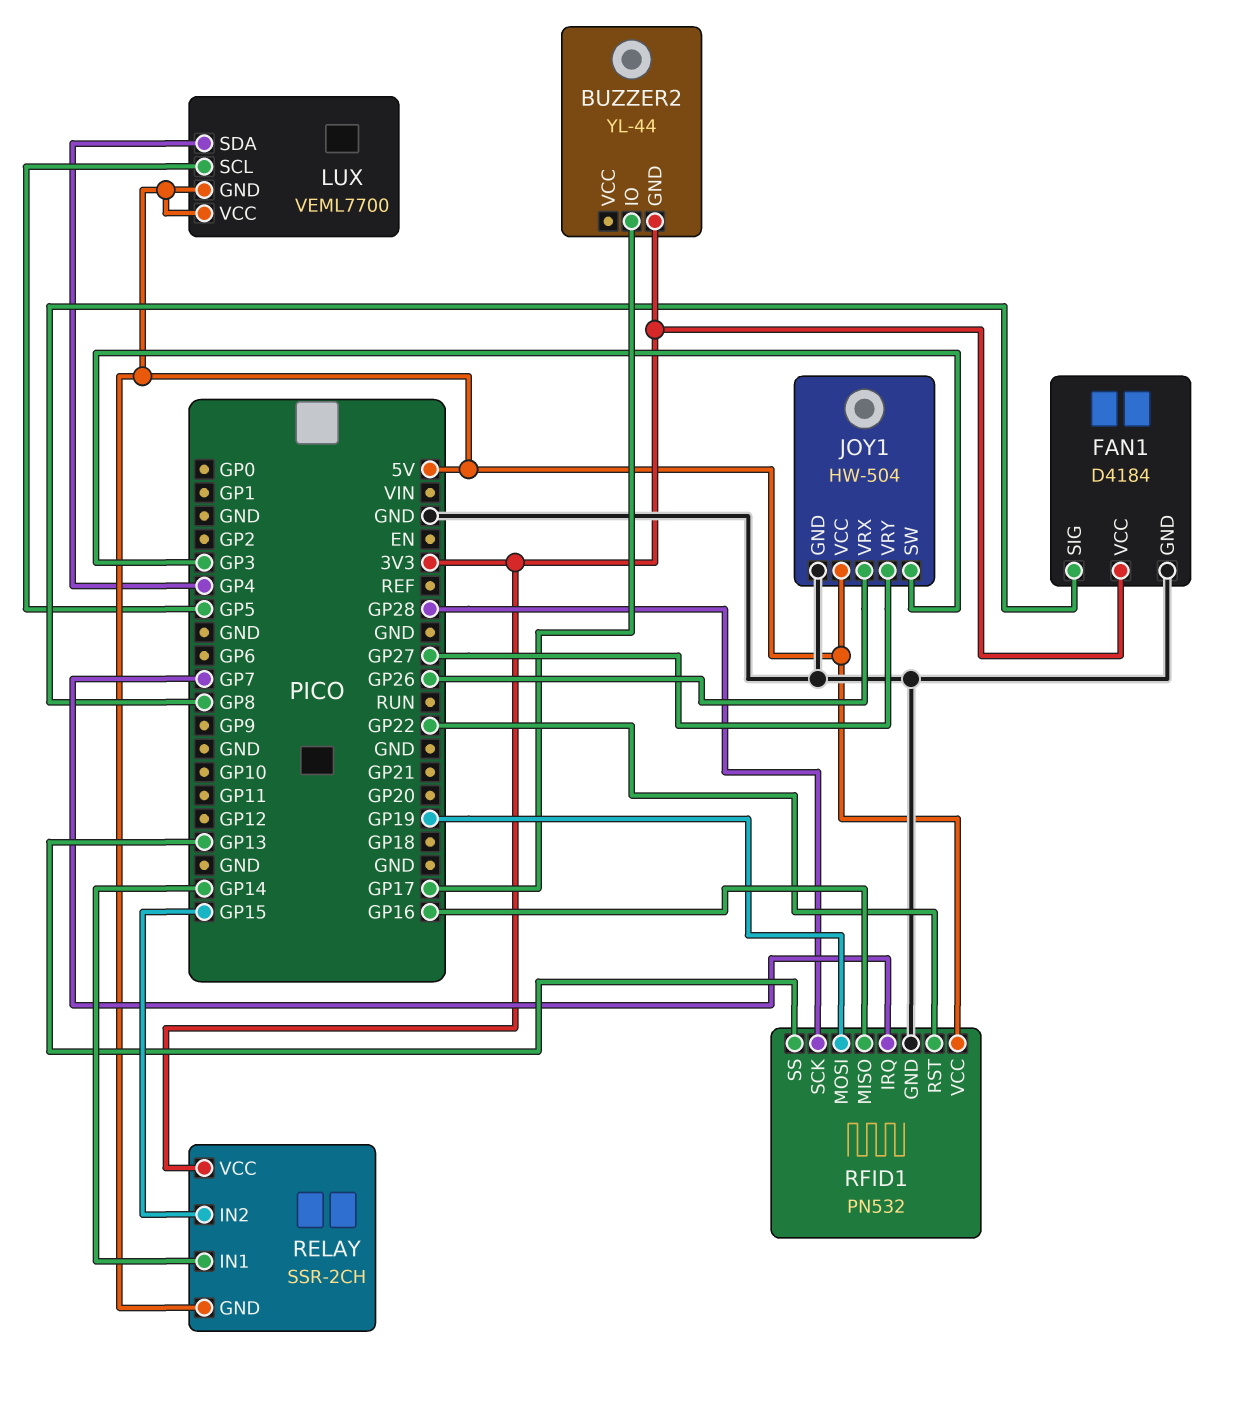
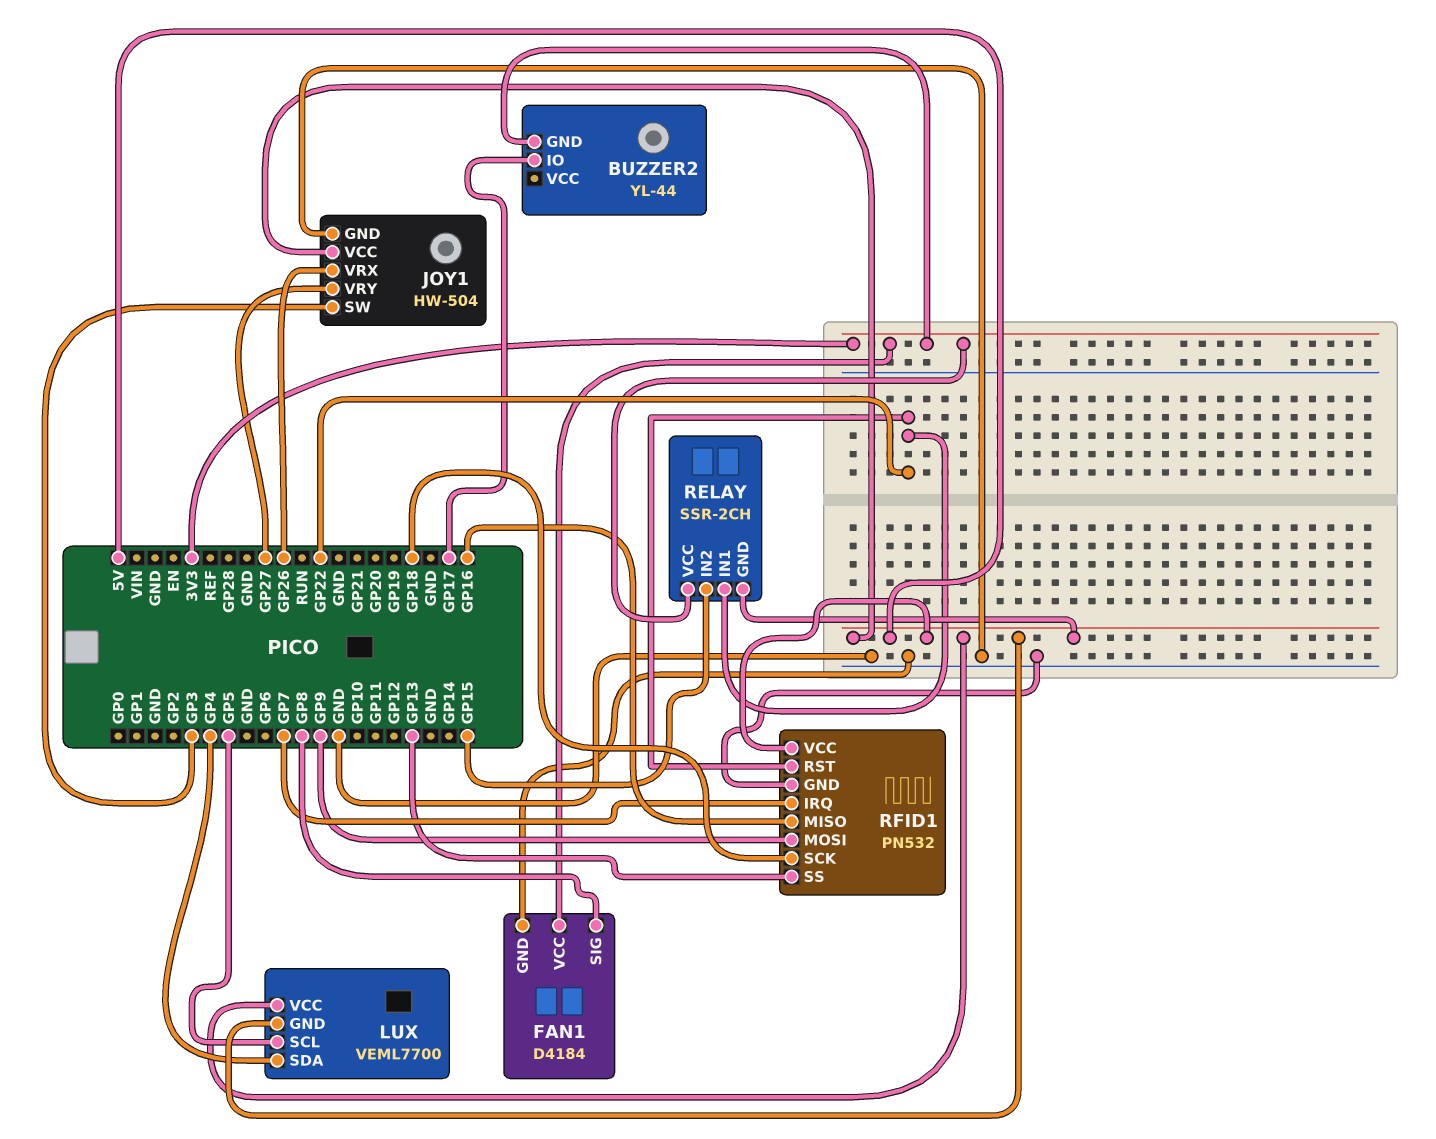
RELAY pin IN1: GP14 -> GP22
RFID1 pin MOSI: GP19 -> GP9
RFID1 pin SCK: GP28 -> GP18

